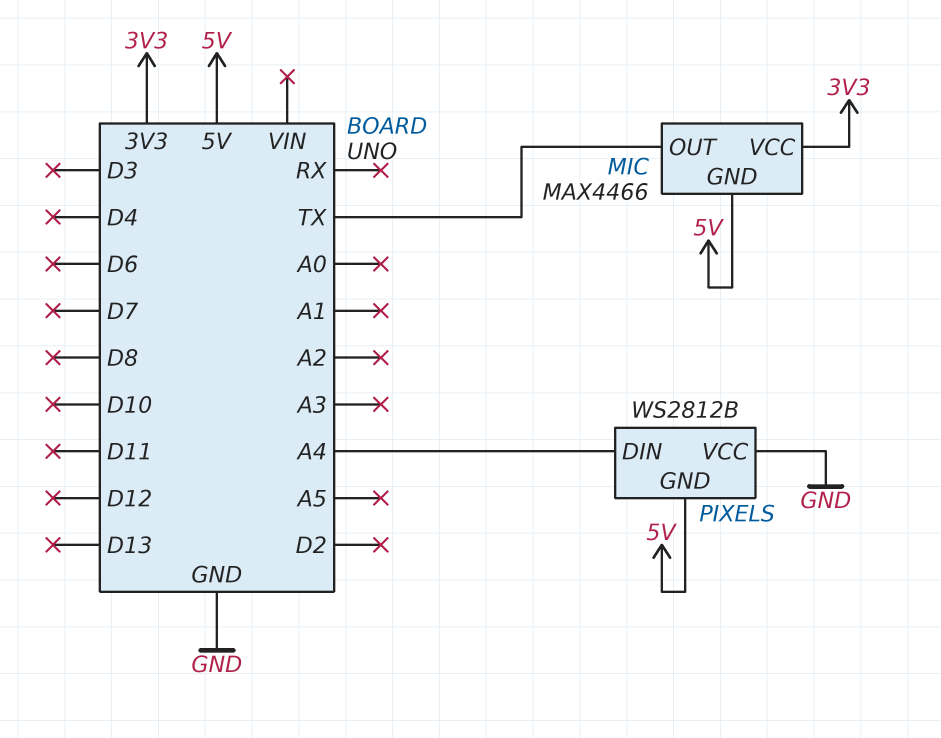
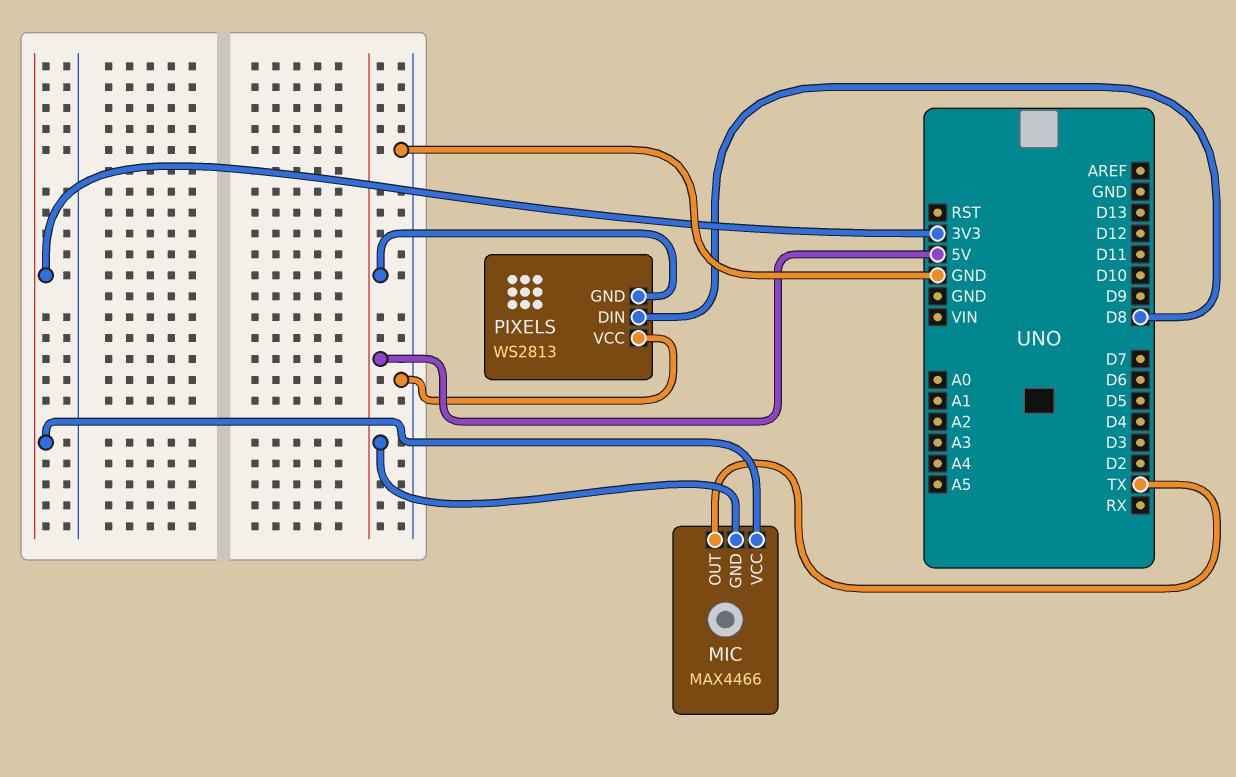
PIXELS: WS2812B -> WS2813
PIXELS pin DIN: A4 -> D8

